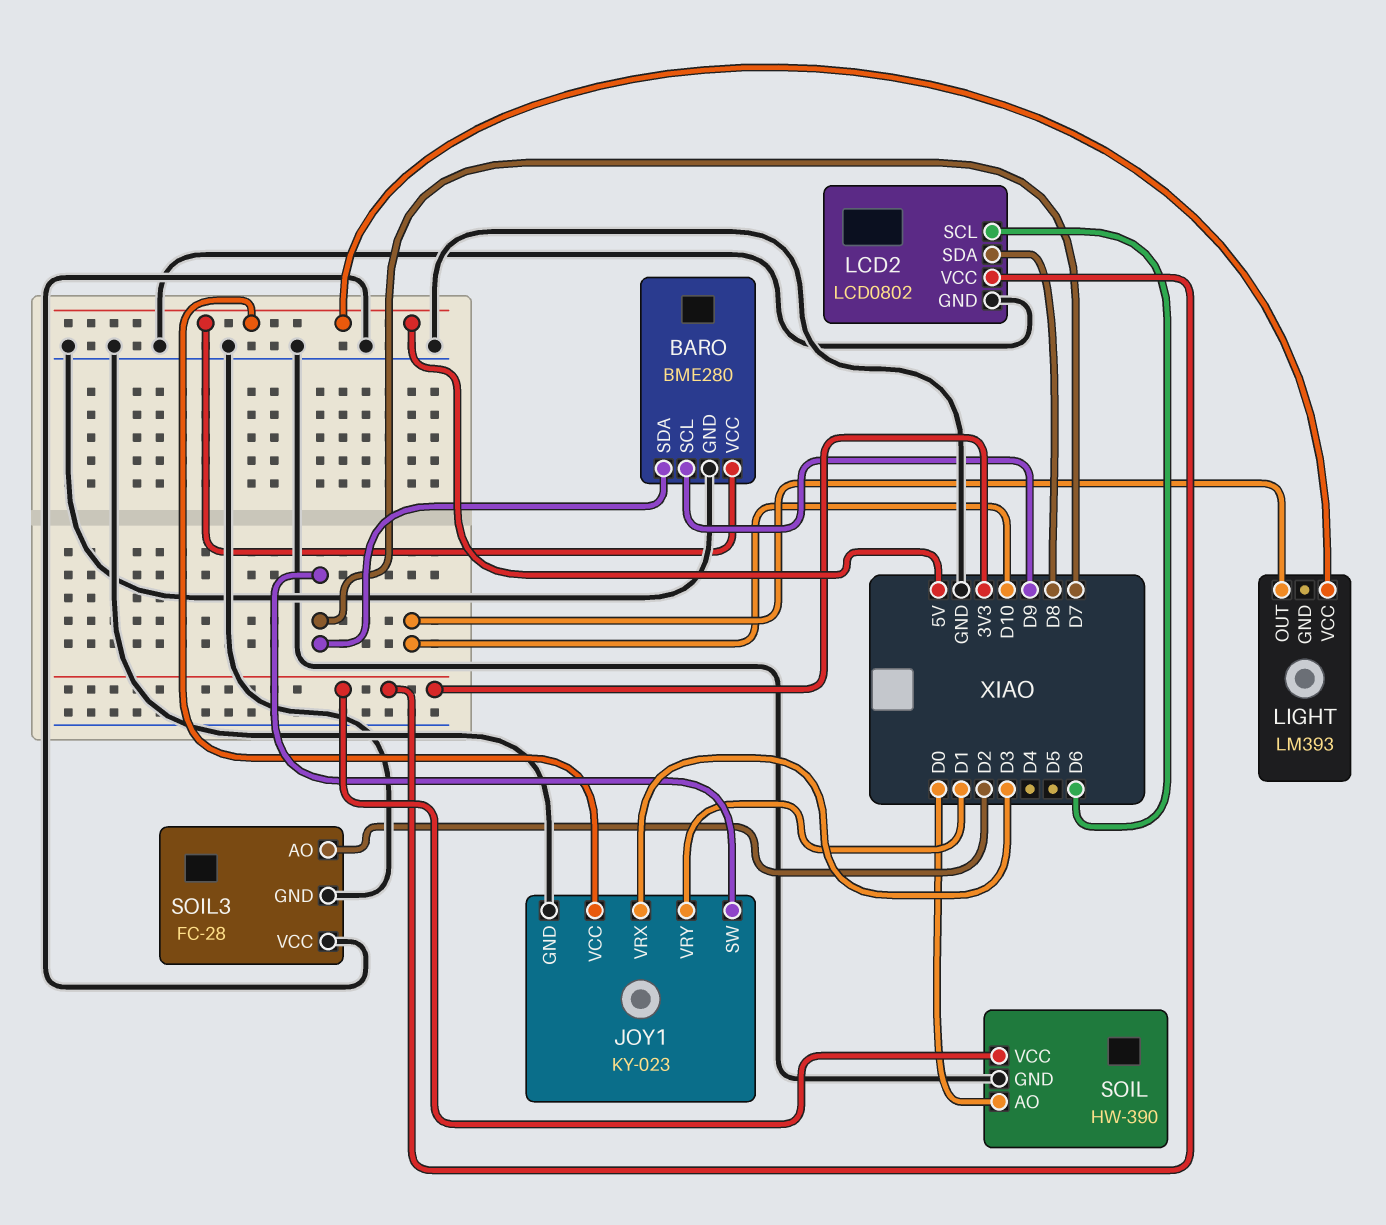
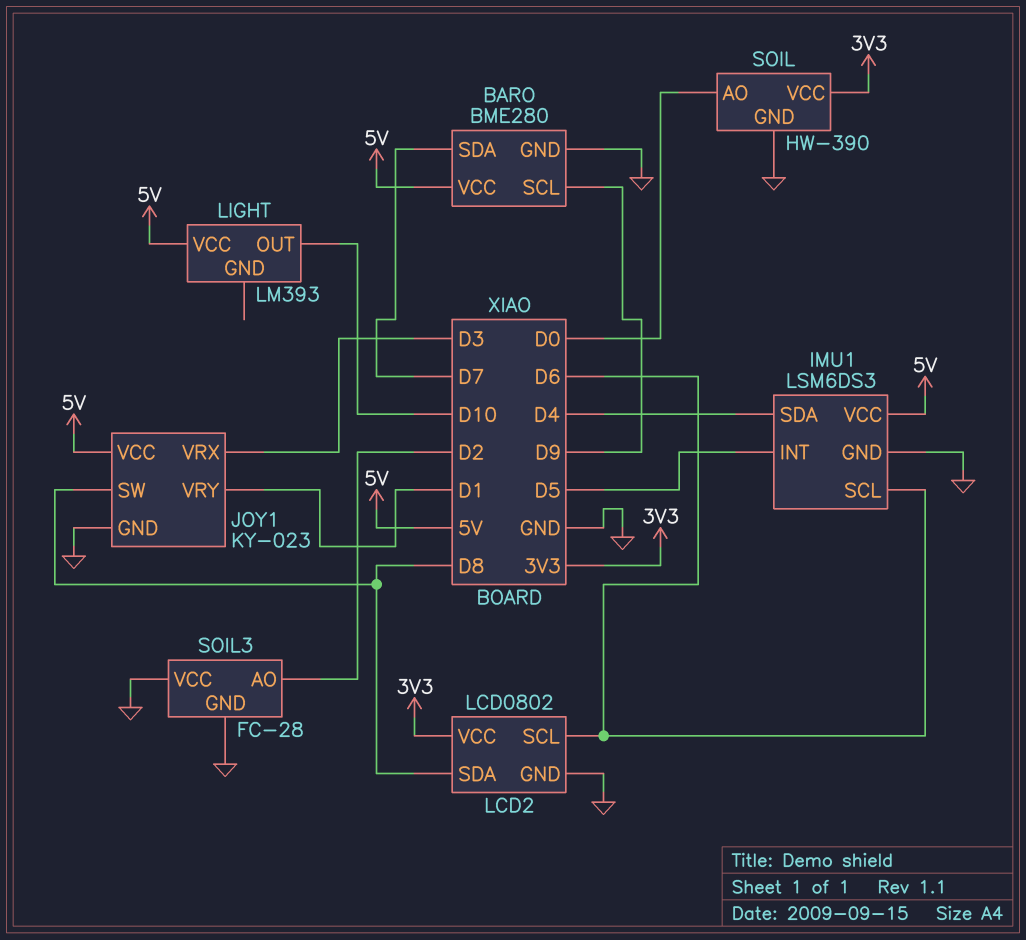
IMU1: none -> LSM6DS3
IMU1 pin GND: none -> GND
IMU1 pin INT: none -> D5
IMU1 pin SCL: none -> D6
IMU1 pin SDA: none -> D4
IMU1 pin VCC: none -> 5V
JOY1 pin SW: D7 -> D8

